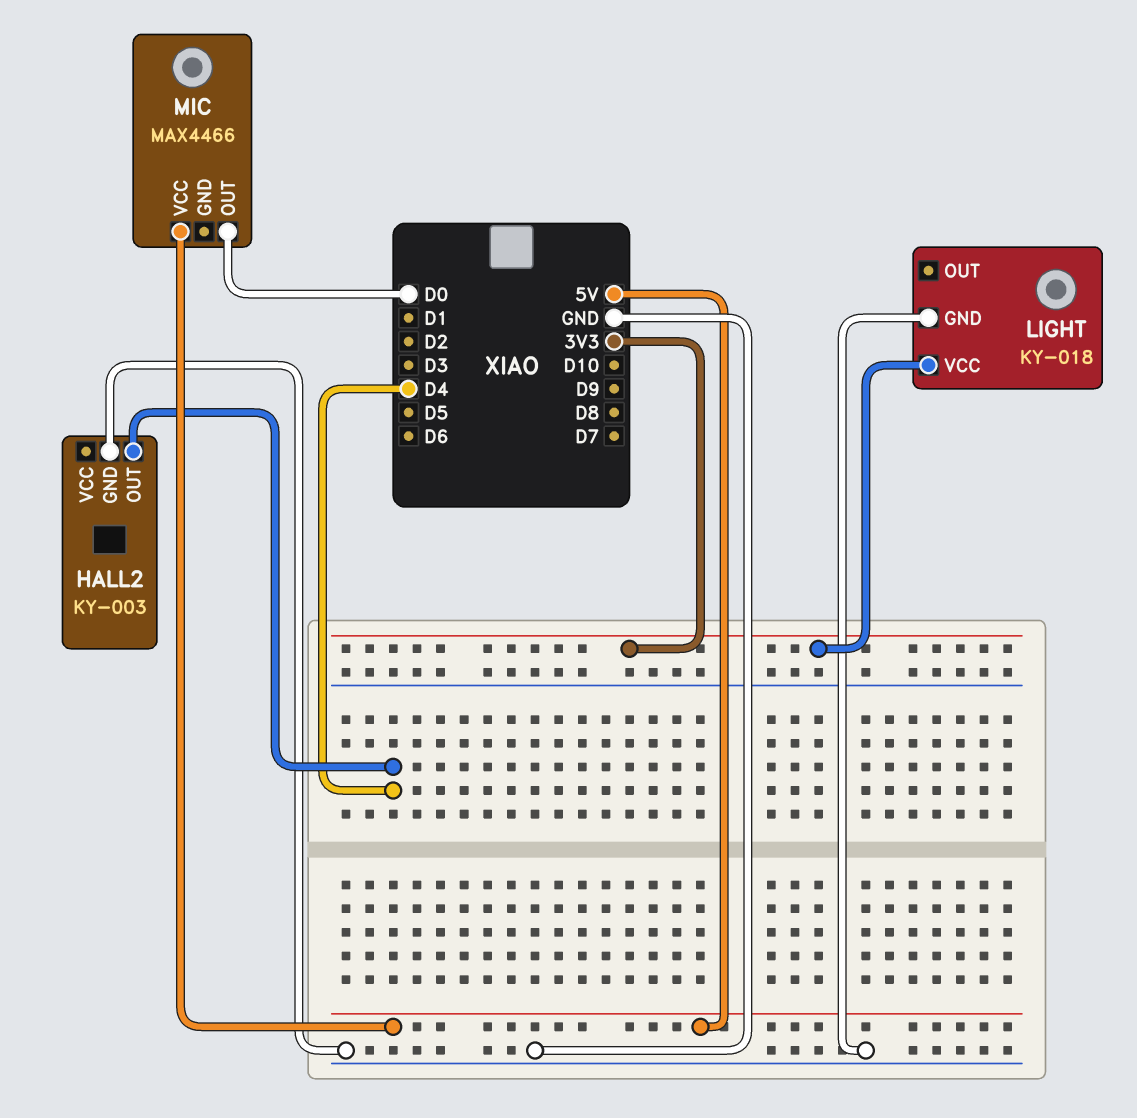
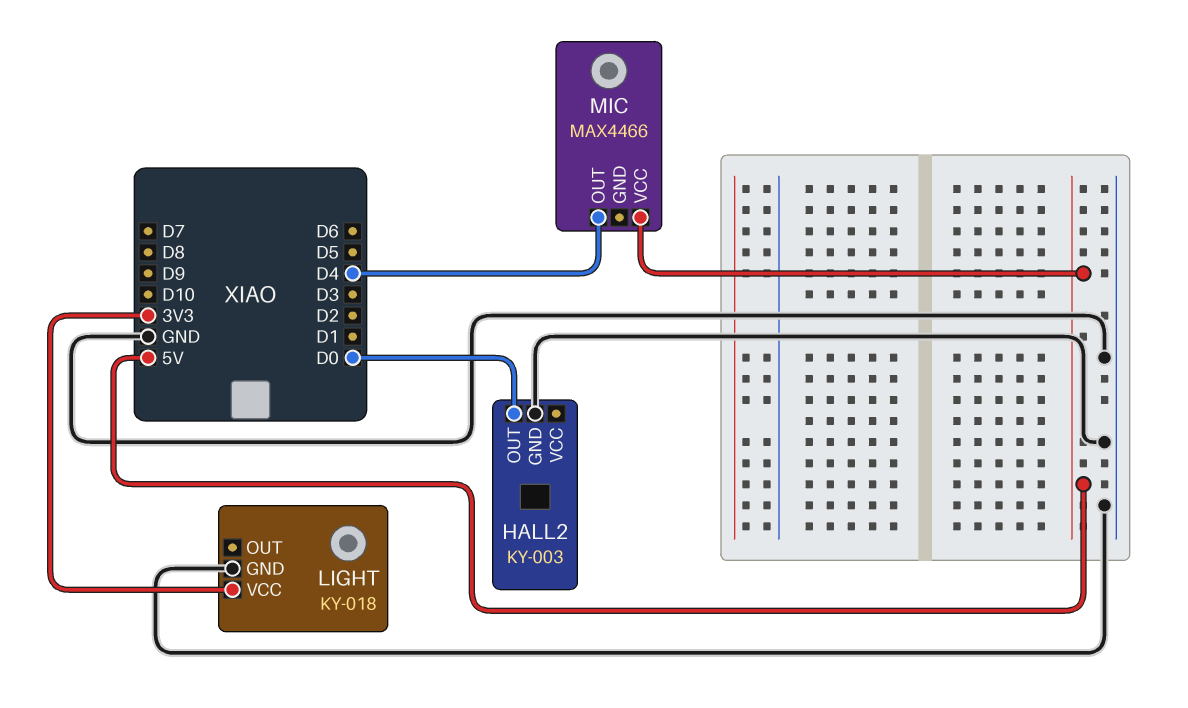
HALL2 pin OUT: D4 -> D0
MIC pin OUT: D0 -> D4

